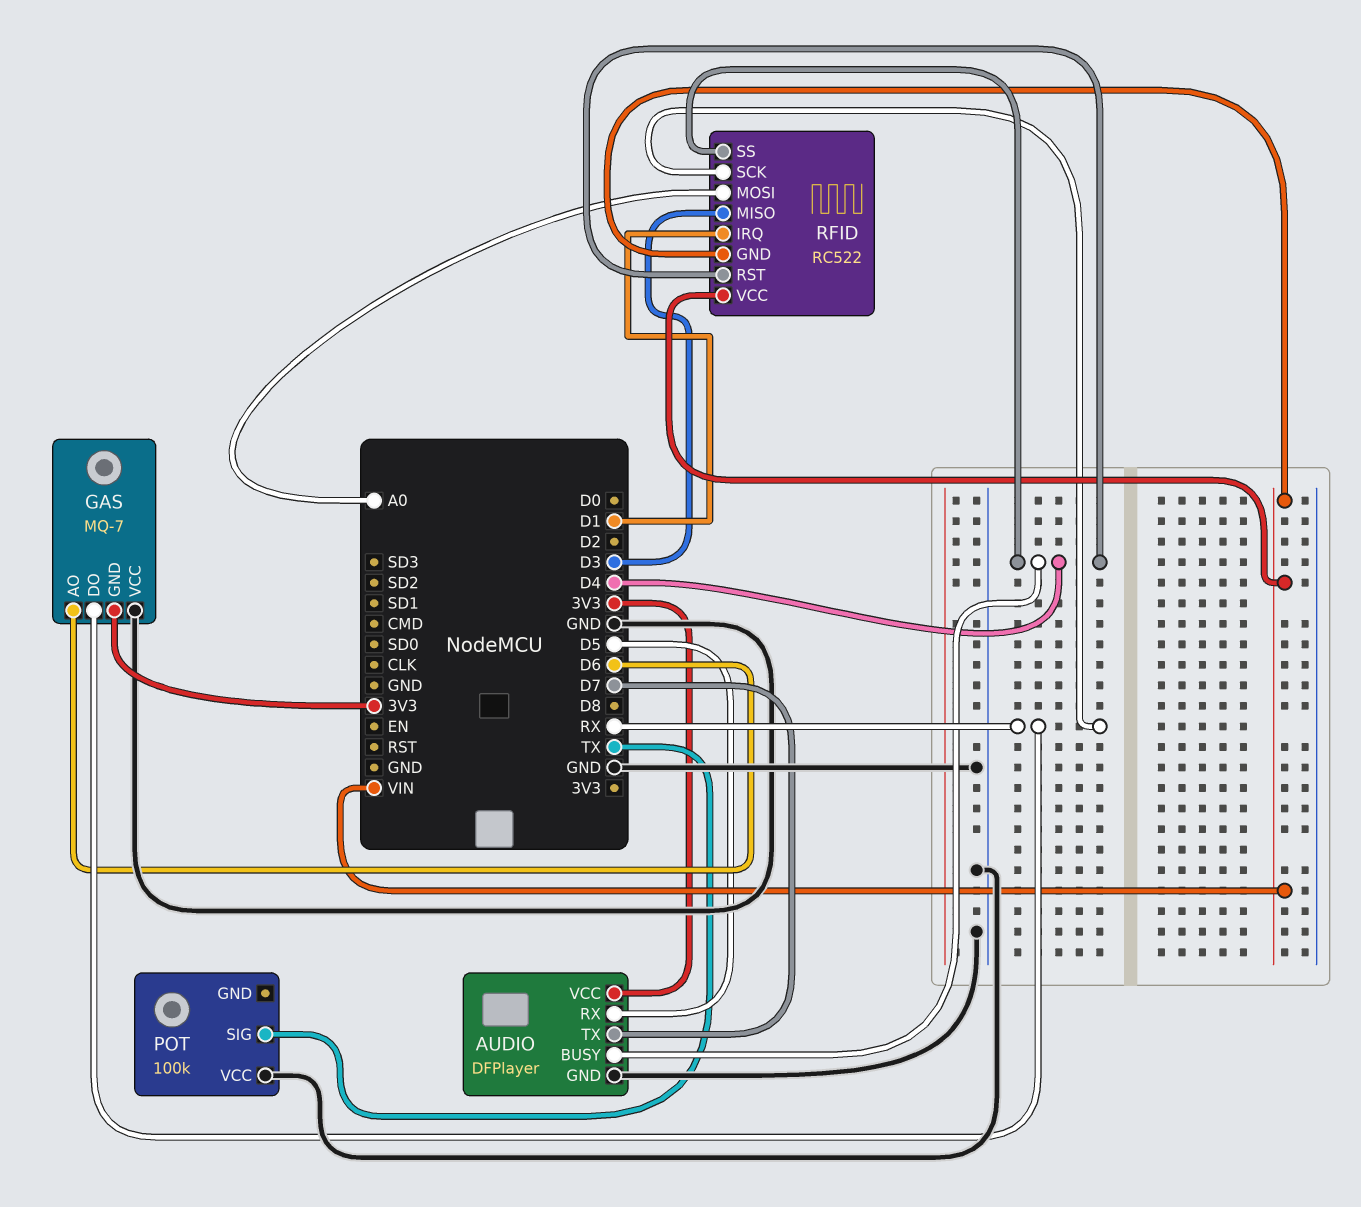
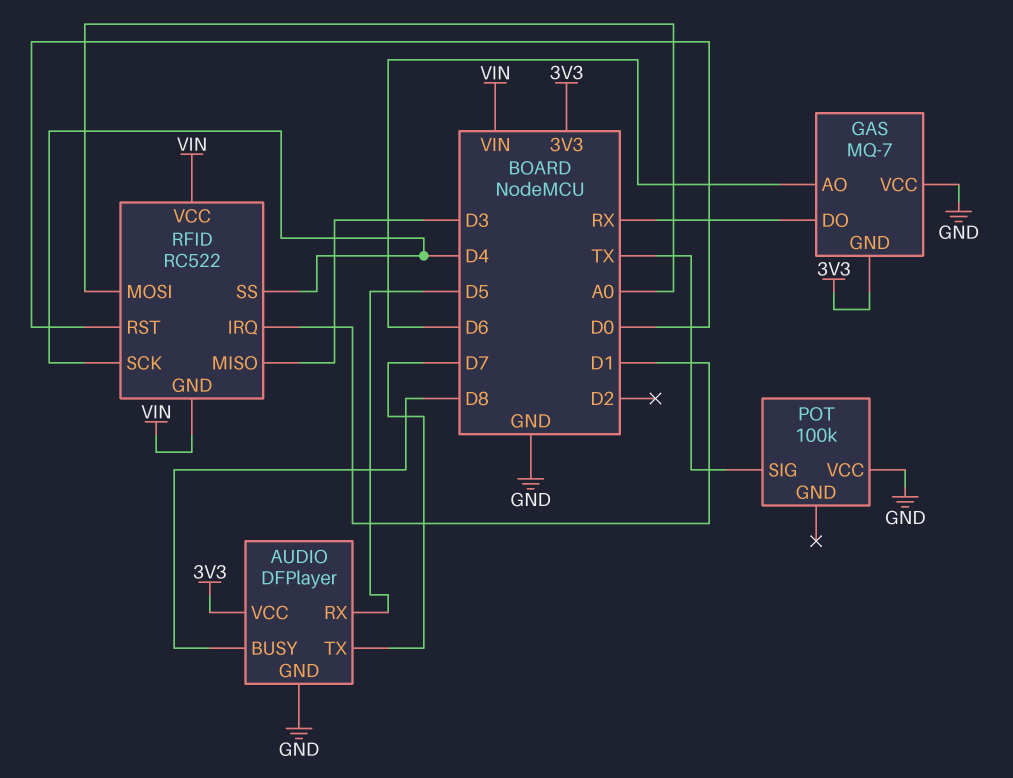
AUDIO pin BUSY: D4 -> D8
RFID pin RST: D4 -> D0
RFID pin SCK: RX -> D4

